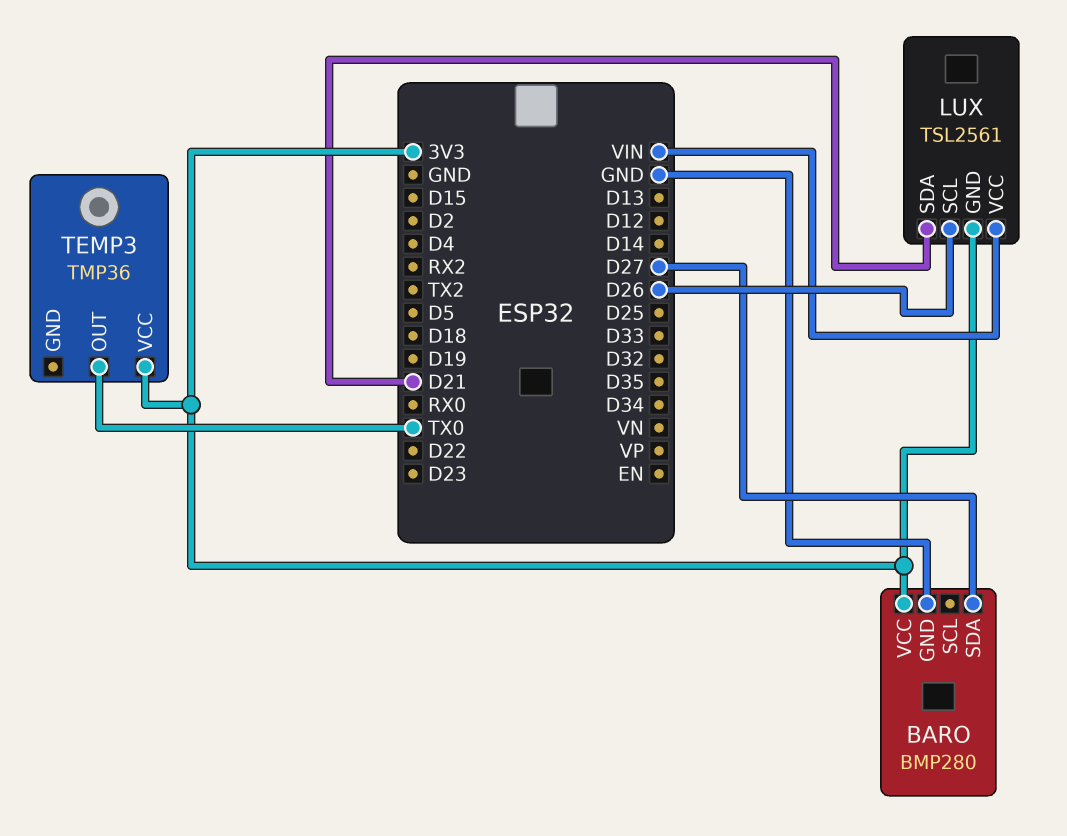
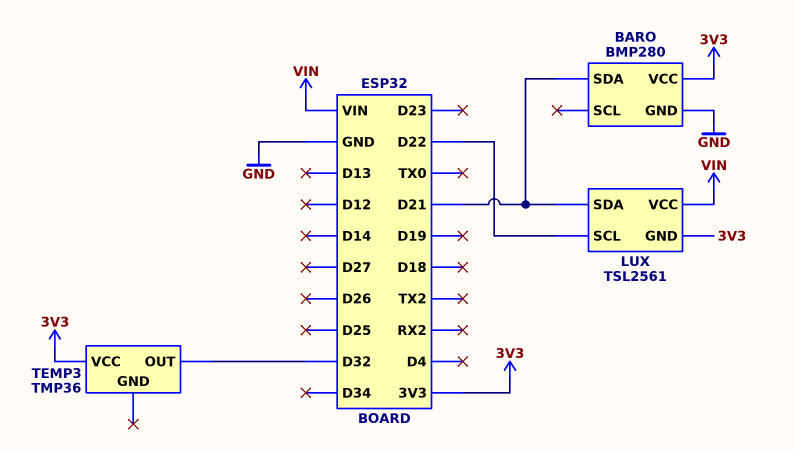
BARO pin SDA: D27 -> D21
LUX pin SCL: D26 -> D22
TEMP3 pin OUT: TX0 -> D32

